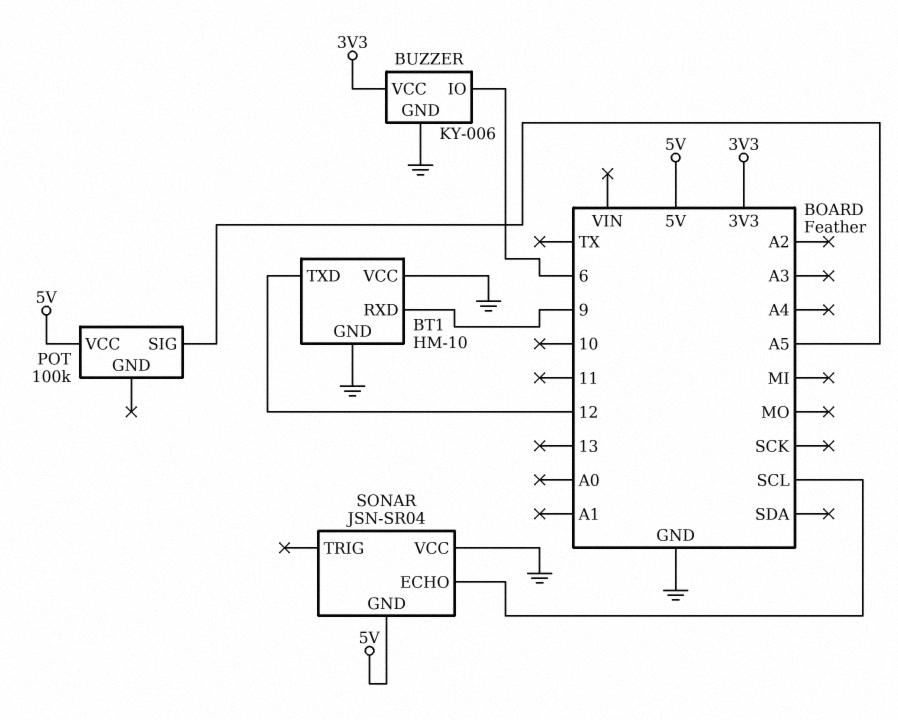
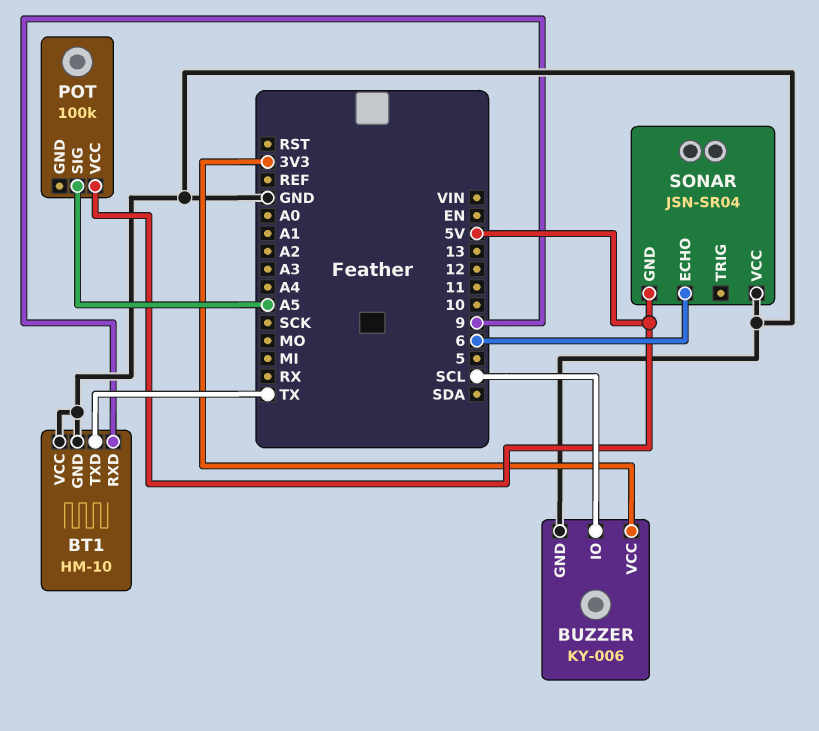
BT1 pin TXD: 12 -> TX
BUZZER pin IO: 6 -> SCL
SONAR pin ECHO: SCL -> 6

